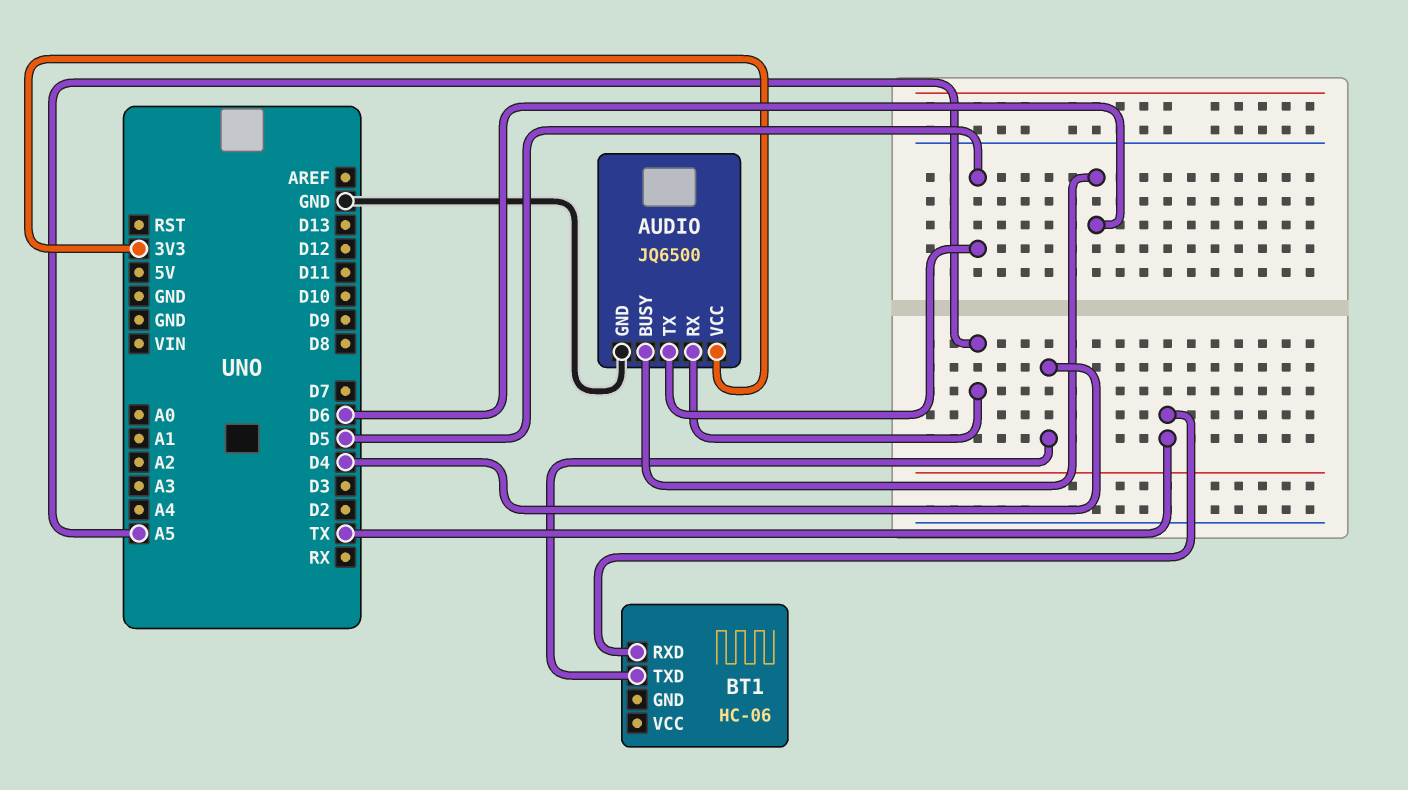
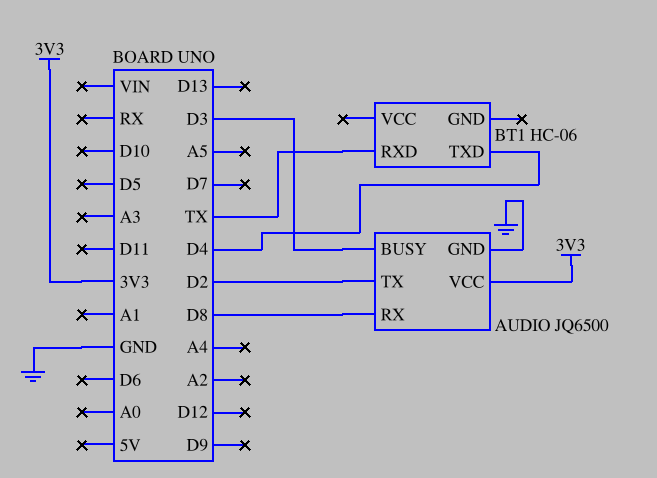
AUDIO pin BUSY: D6 -> D3
AUDIO pin RX: A5 -> D8
AUDIO pin TX: D5 -> D2

